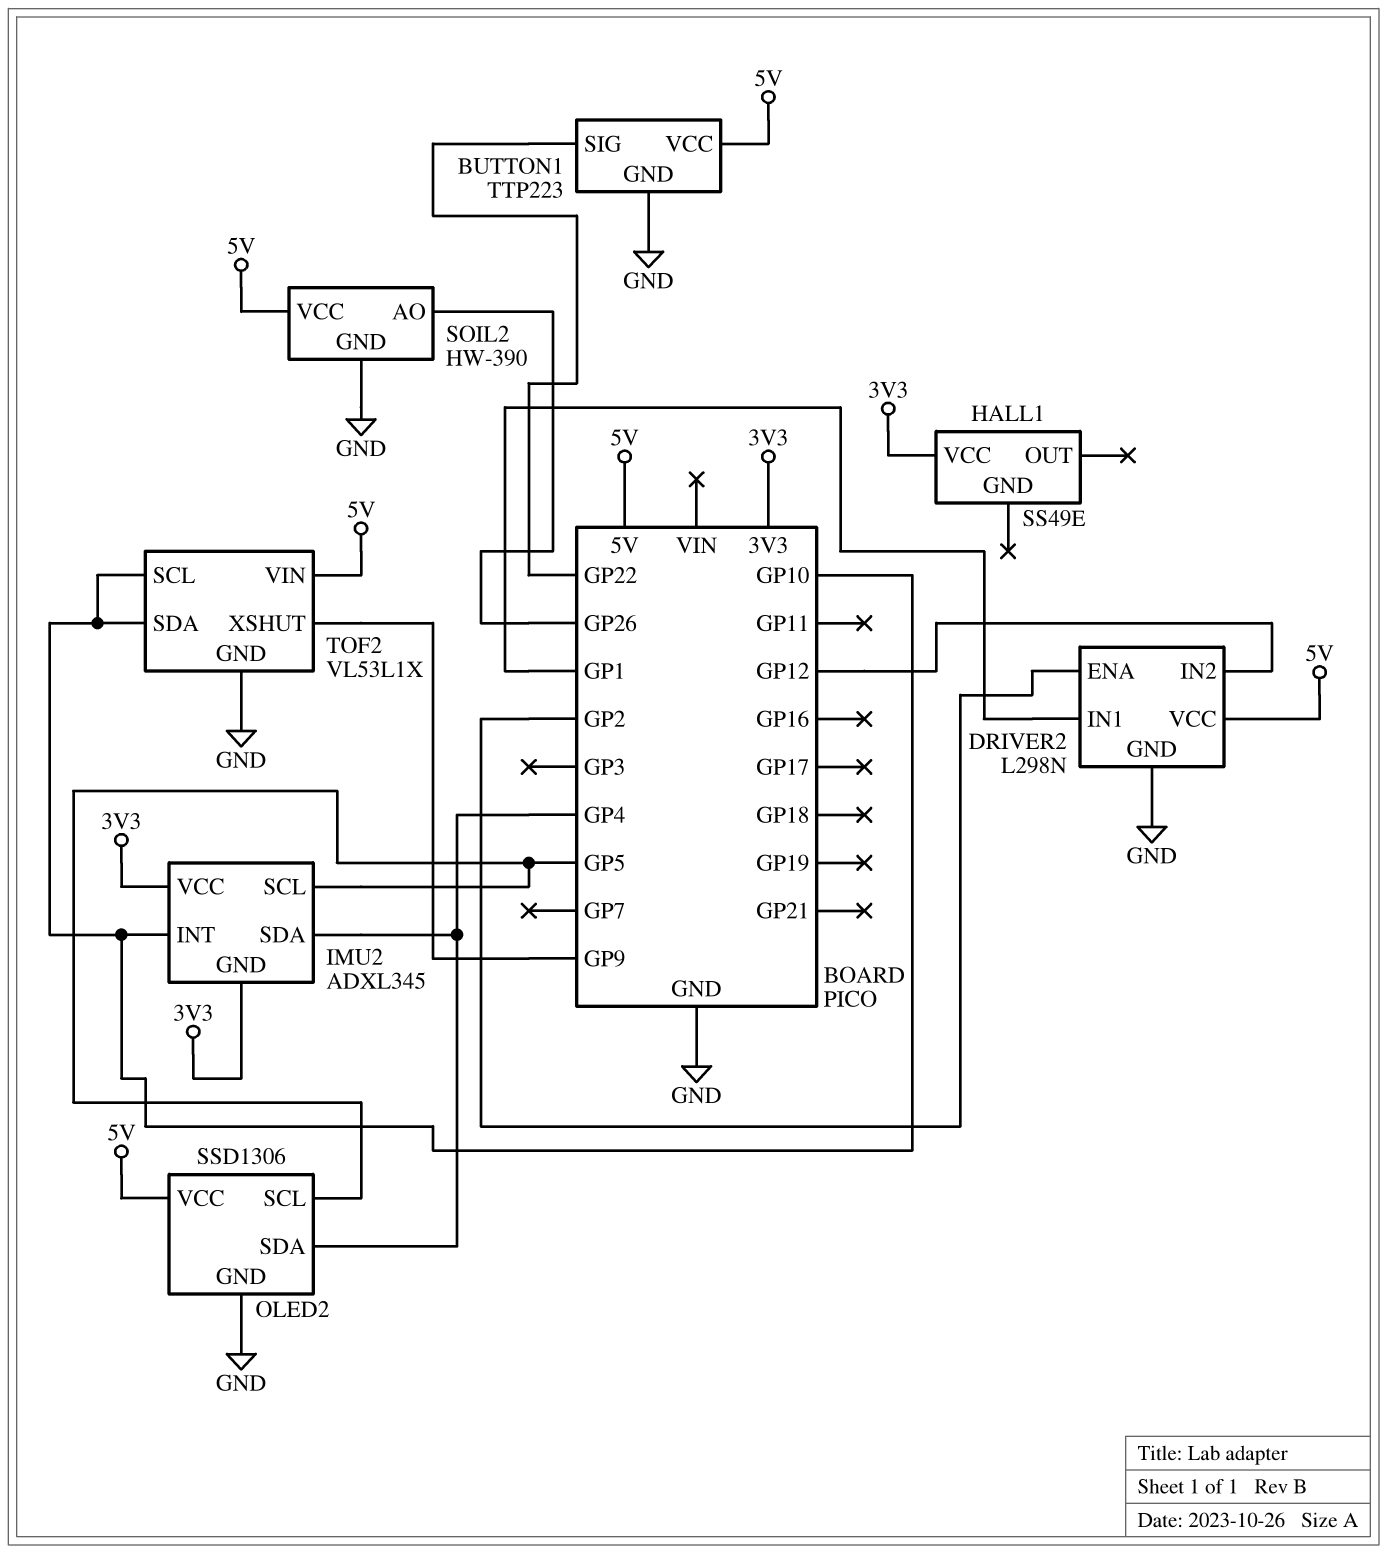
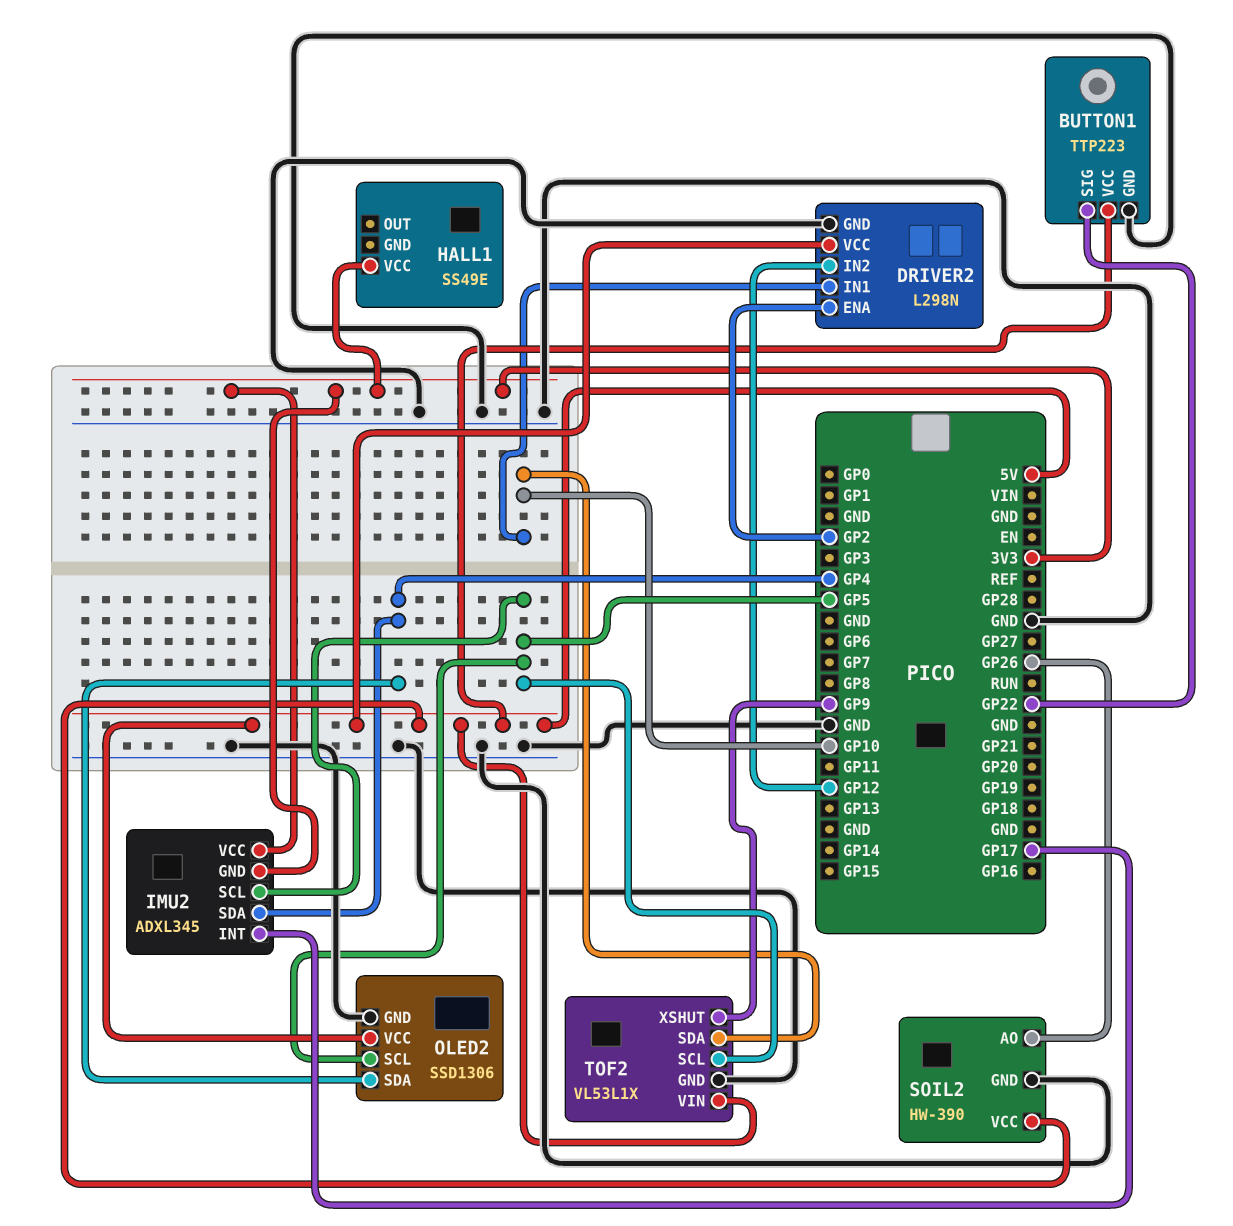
DRIVER2 pin IN1: GP1 -> GP10
IMU2 pin INT: GP10 -> GP17
TOF2 pin SCL: GP10 -> GP5

